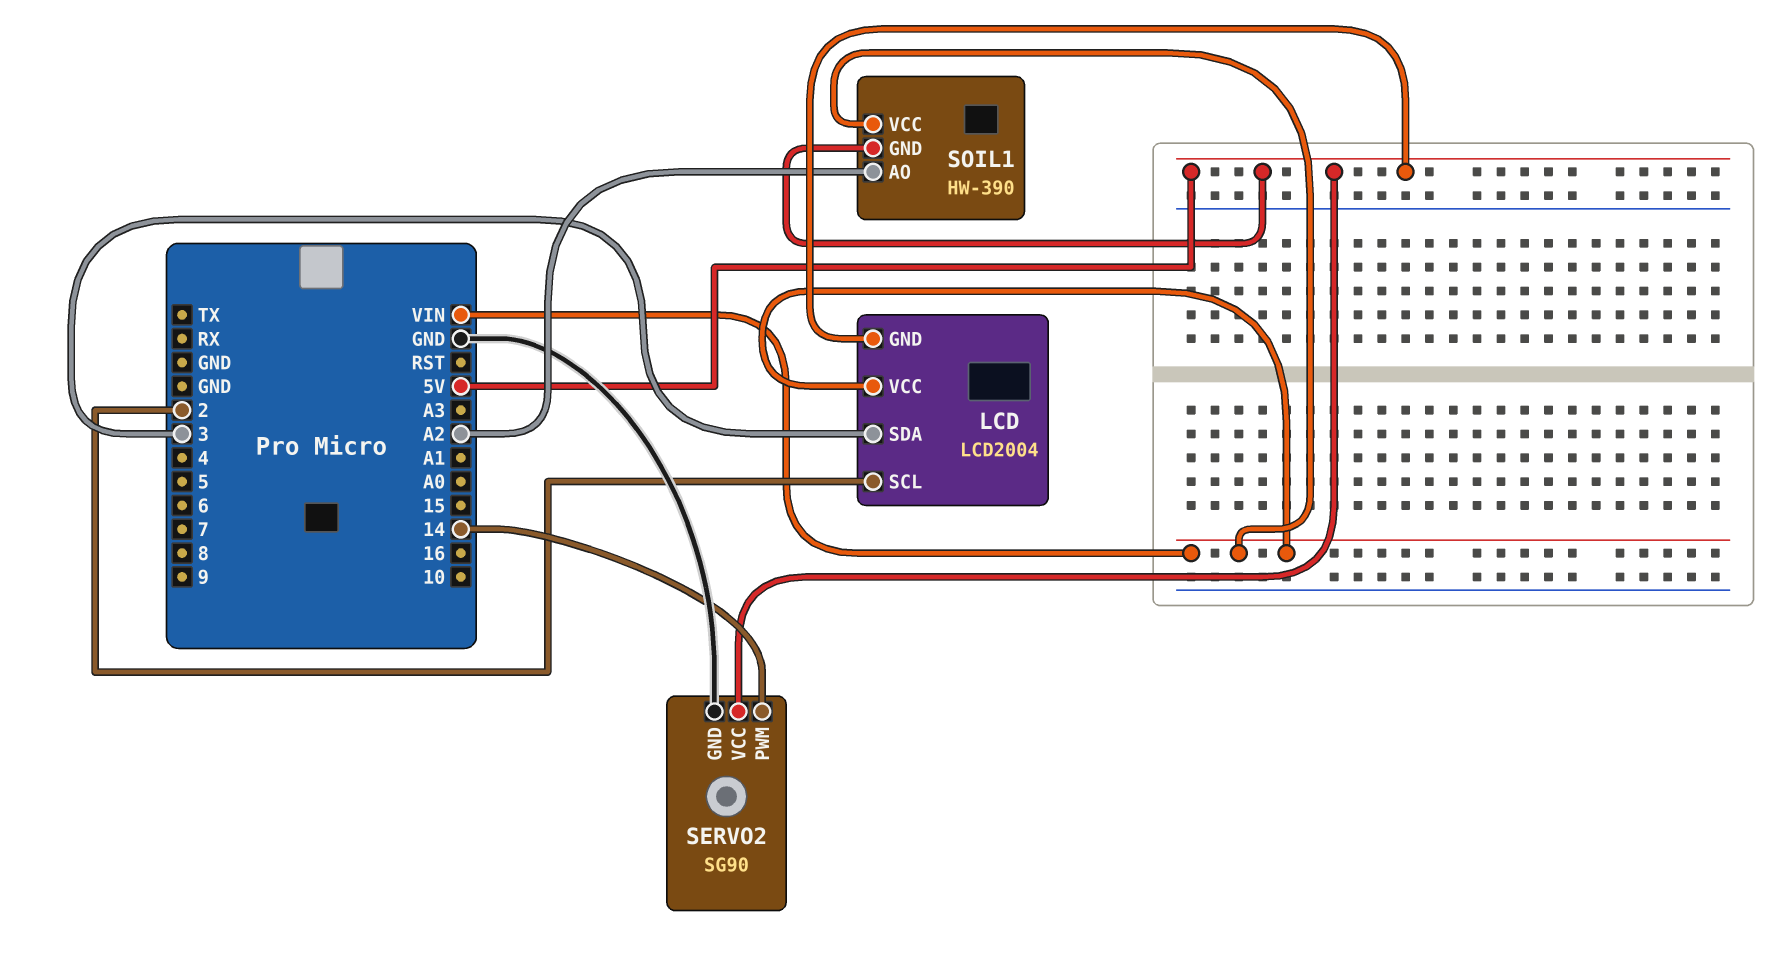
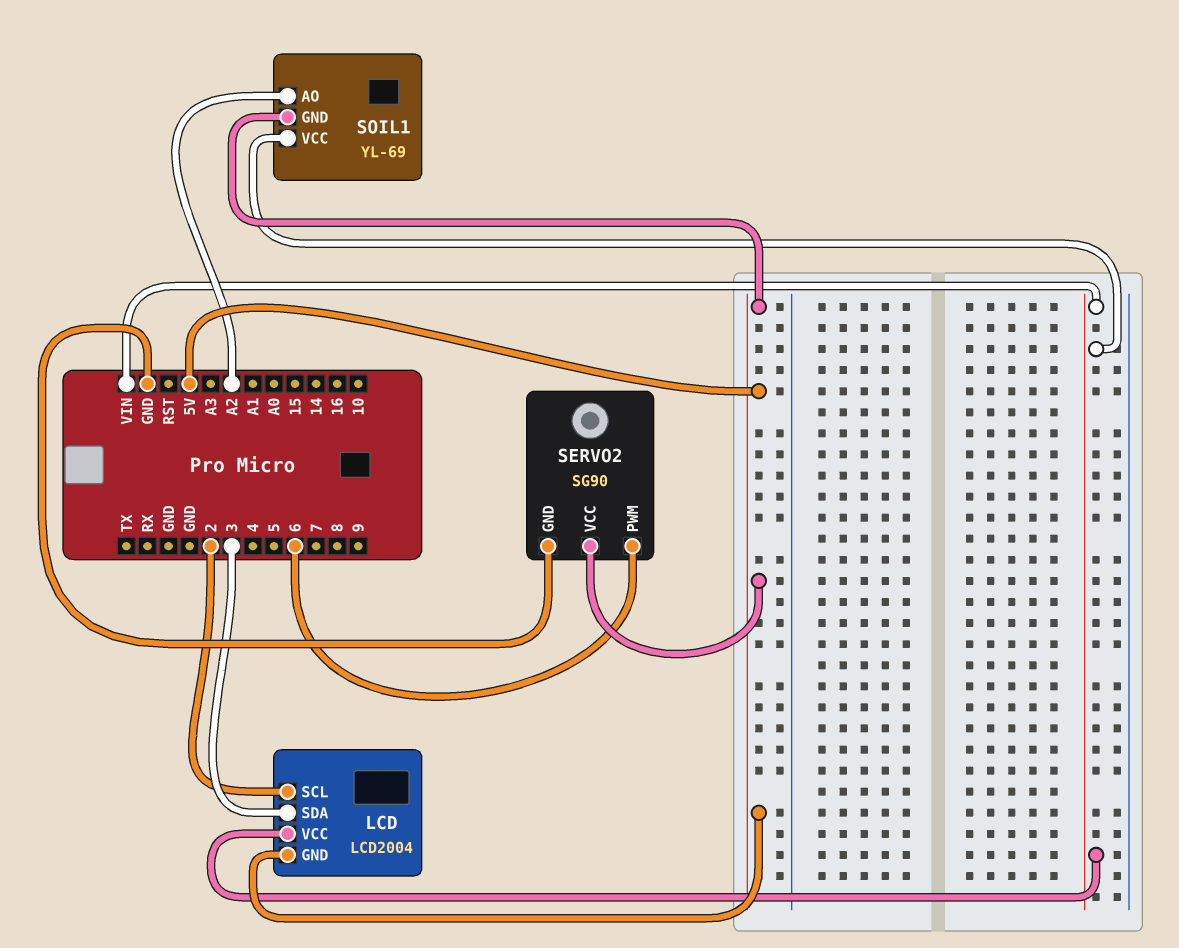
SERVO2 pin PWM: 14 -> 6
SOIL1: HW-390 -> YL-69

